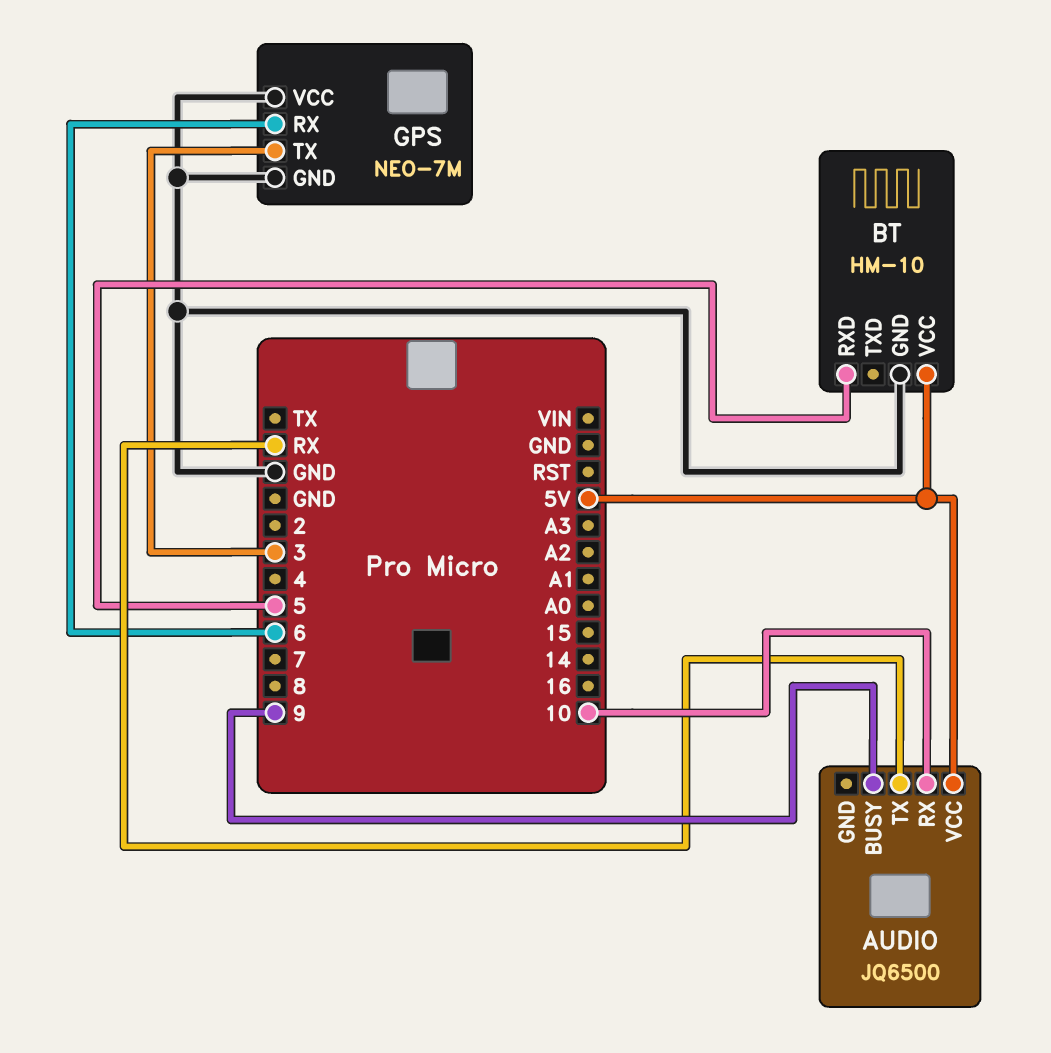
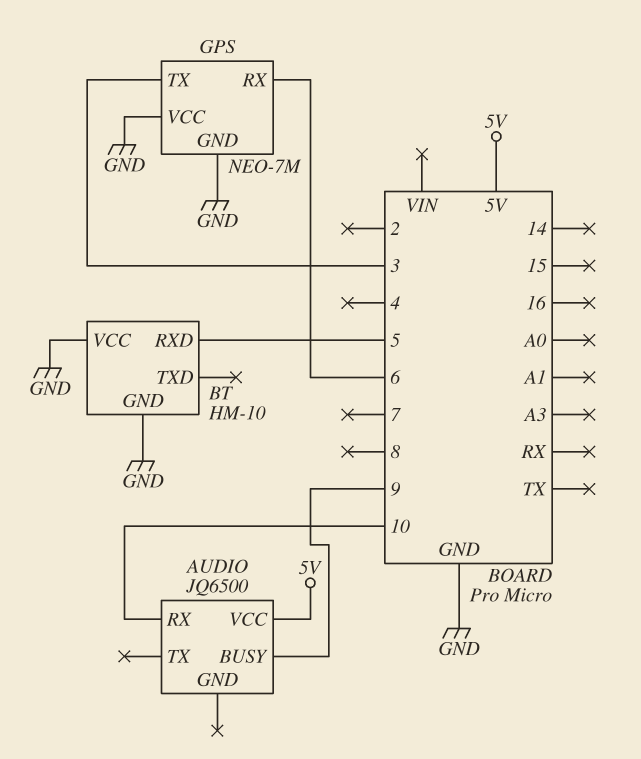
AUDIO pin TX: RX -> none
BT pin VCC: 5V -> GND

